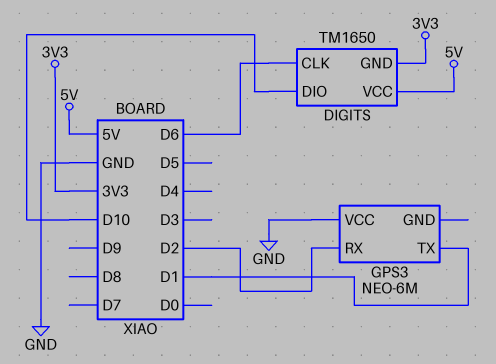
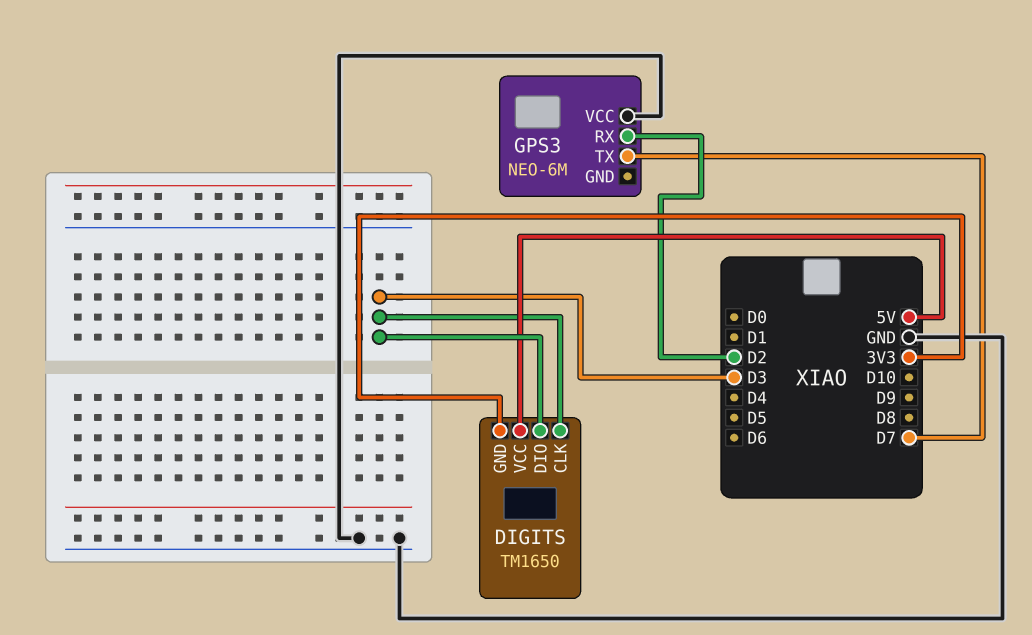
DIGITS pin CLK: D6 -> D3
DIGITS pin DIO: D10 -> D3
GPS3 pin TX: D1 -> D7

